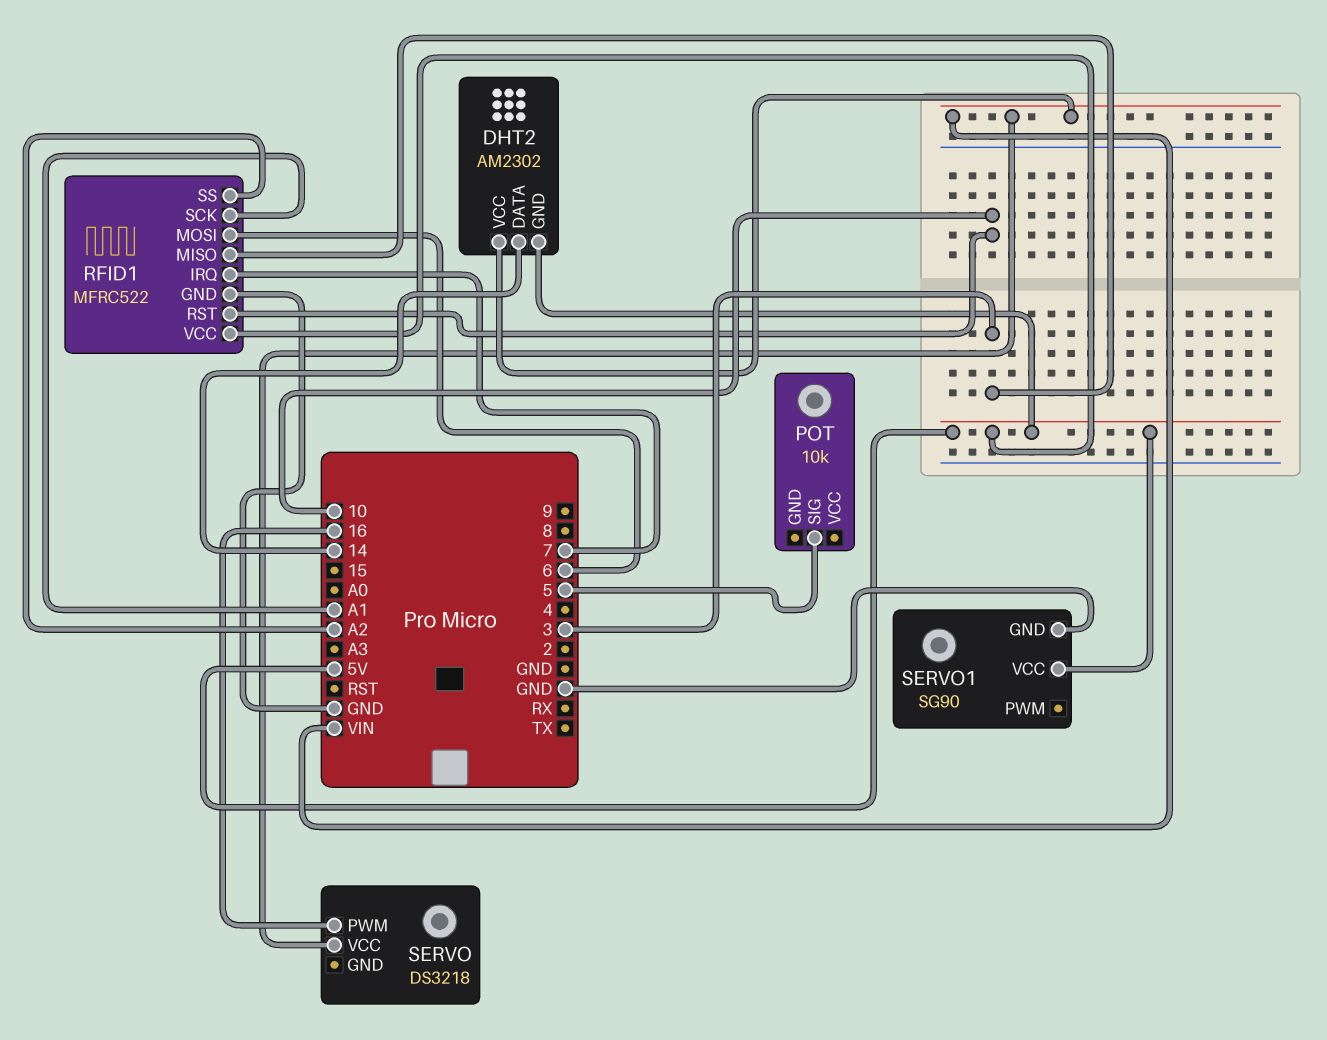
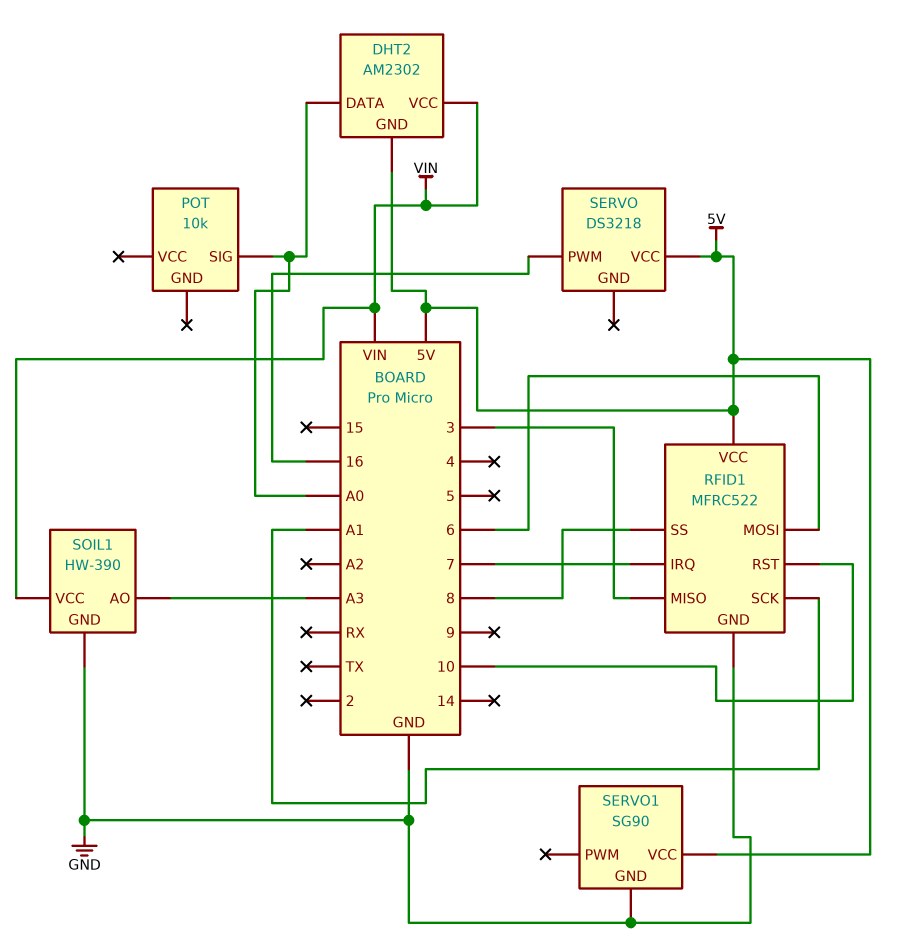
DHT2 pin DATA: 14 -> A0
POT pin SIG: 5 -> A0
RFID1 pin SS: A2 -> 8
SERVO pin VCC: VIN -> 5V
SOIL1: none -> HW-390
SOIL1 pin AO: none -> A3
SOIL1 pin GND: none -> GND
SOIL1 pin VCC: none -> VIN

